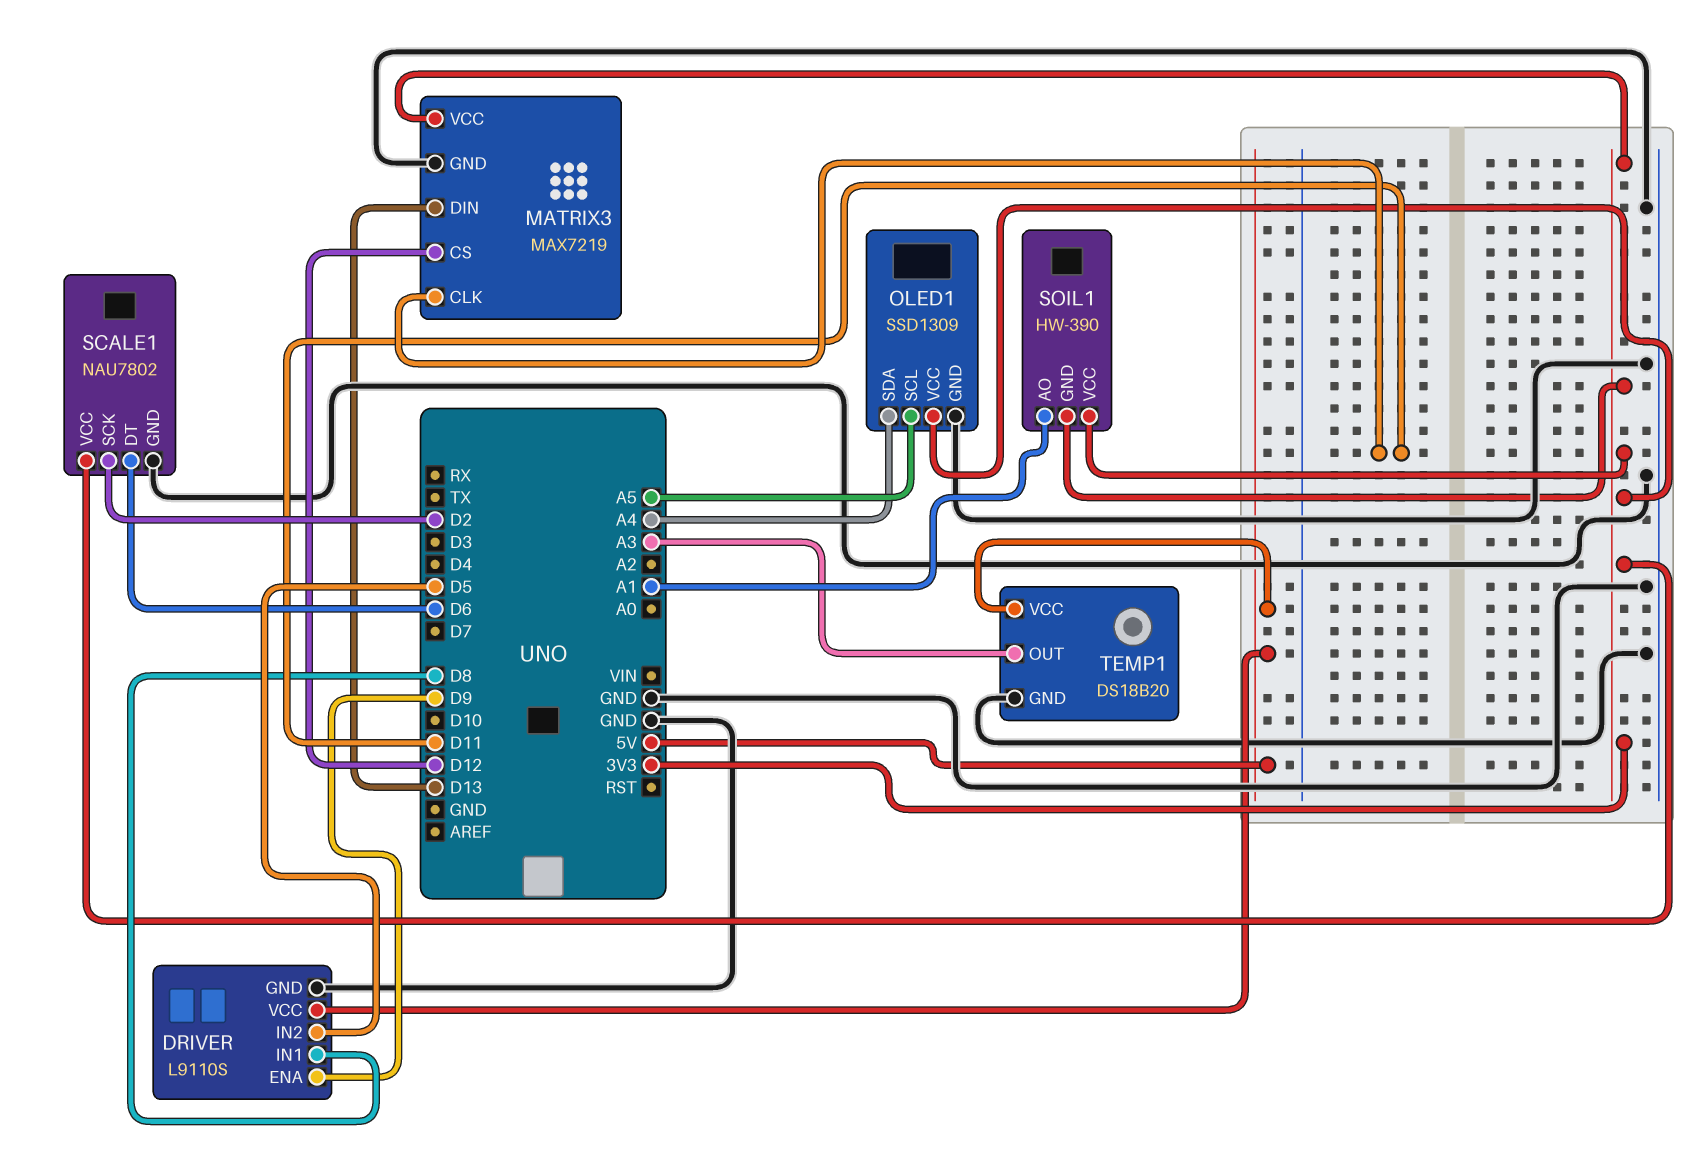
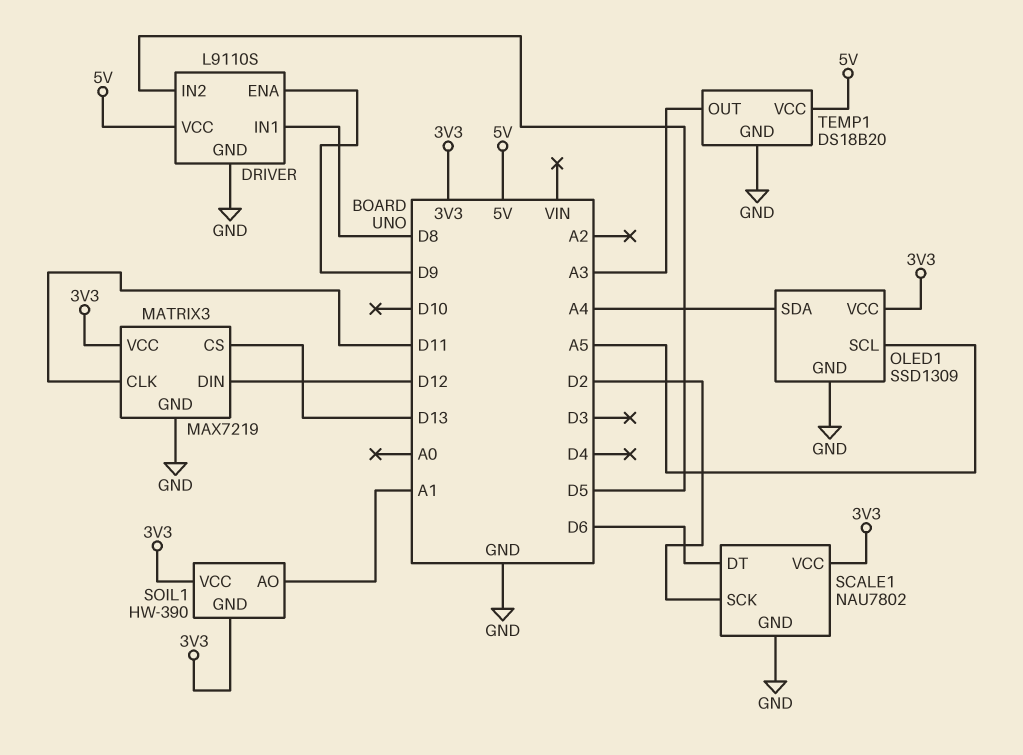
MATRIX3 pin CS: D12 -> D13
MATRIX3 pin DIN: D13 -> D12

